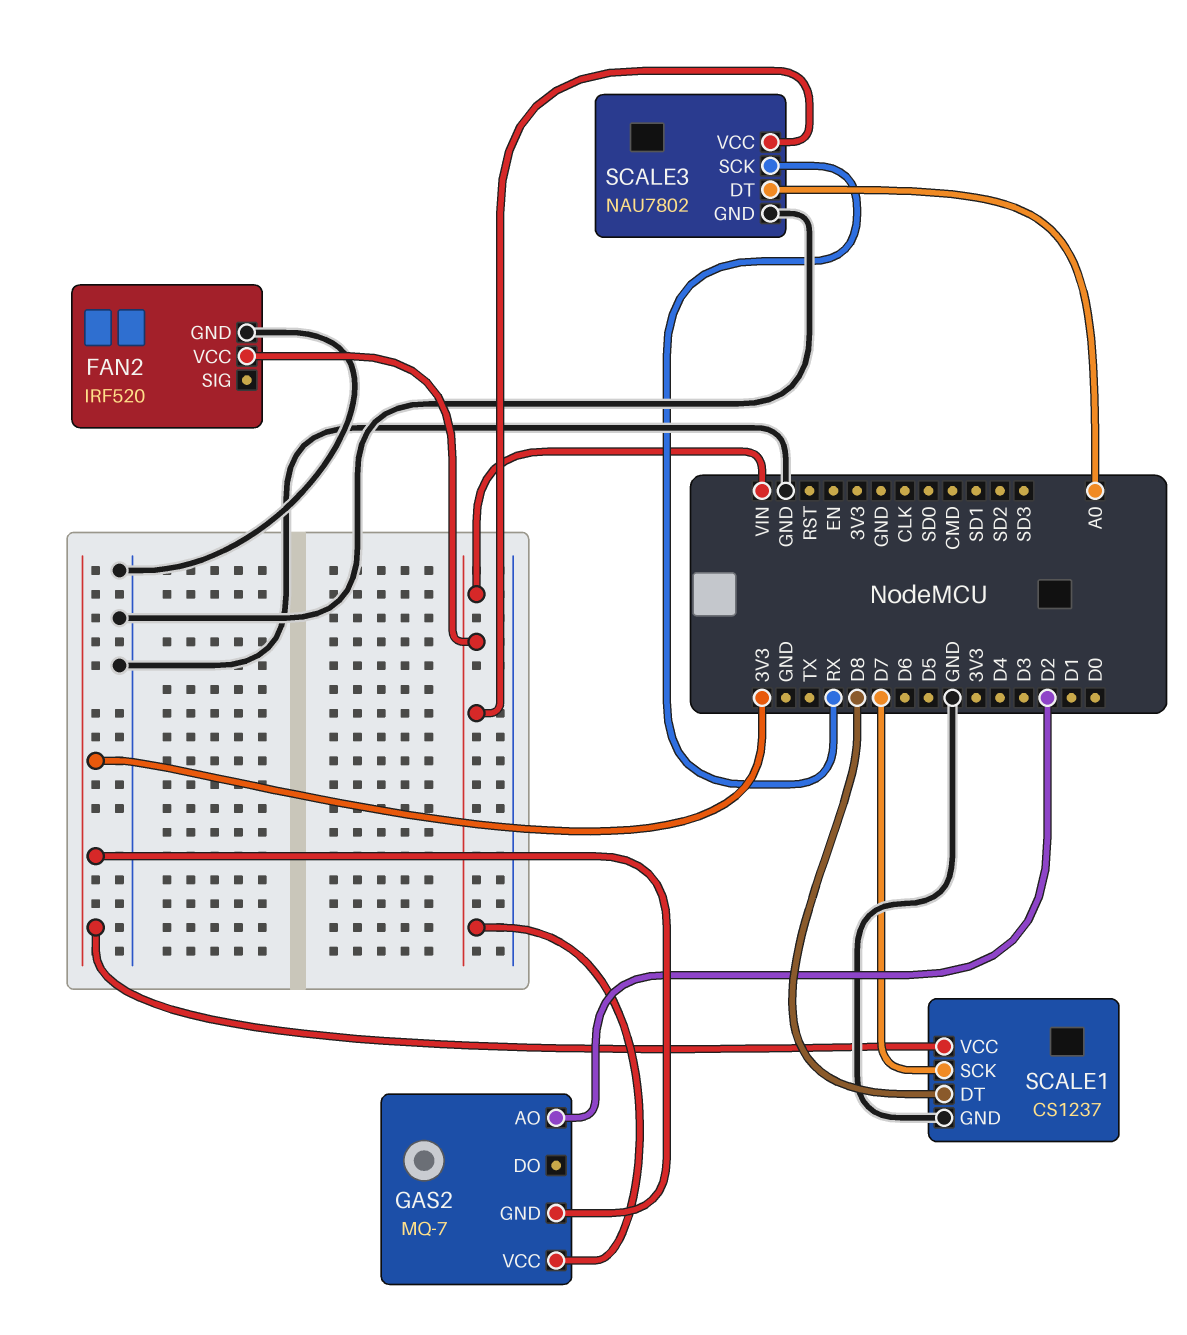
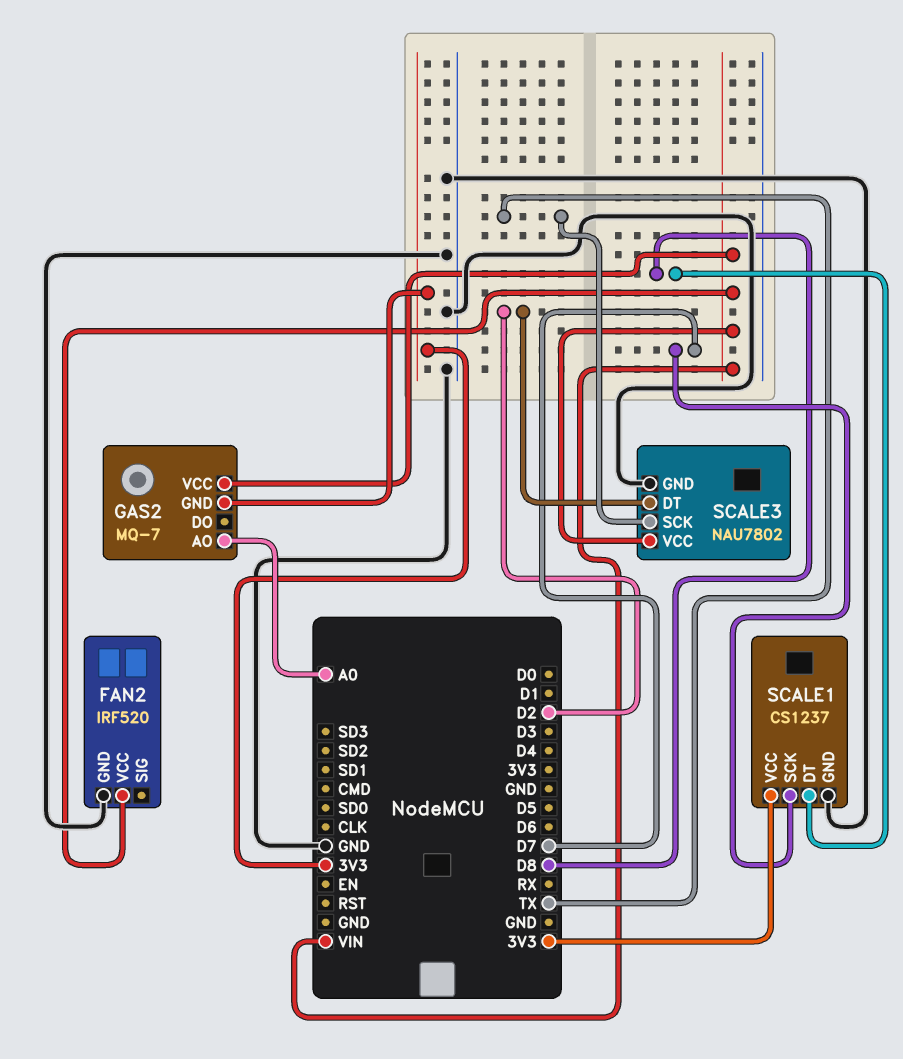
GAS2 pin AO: D2 -> A0
SCALE3 pin DT: A0 -> D2
SCALE3 pin SCK: RX -> TX

